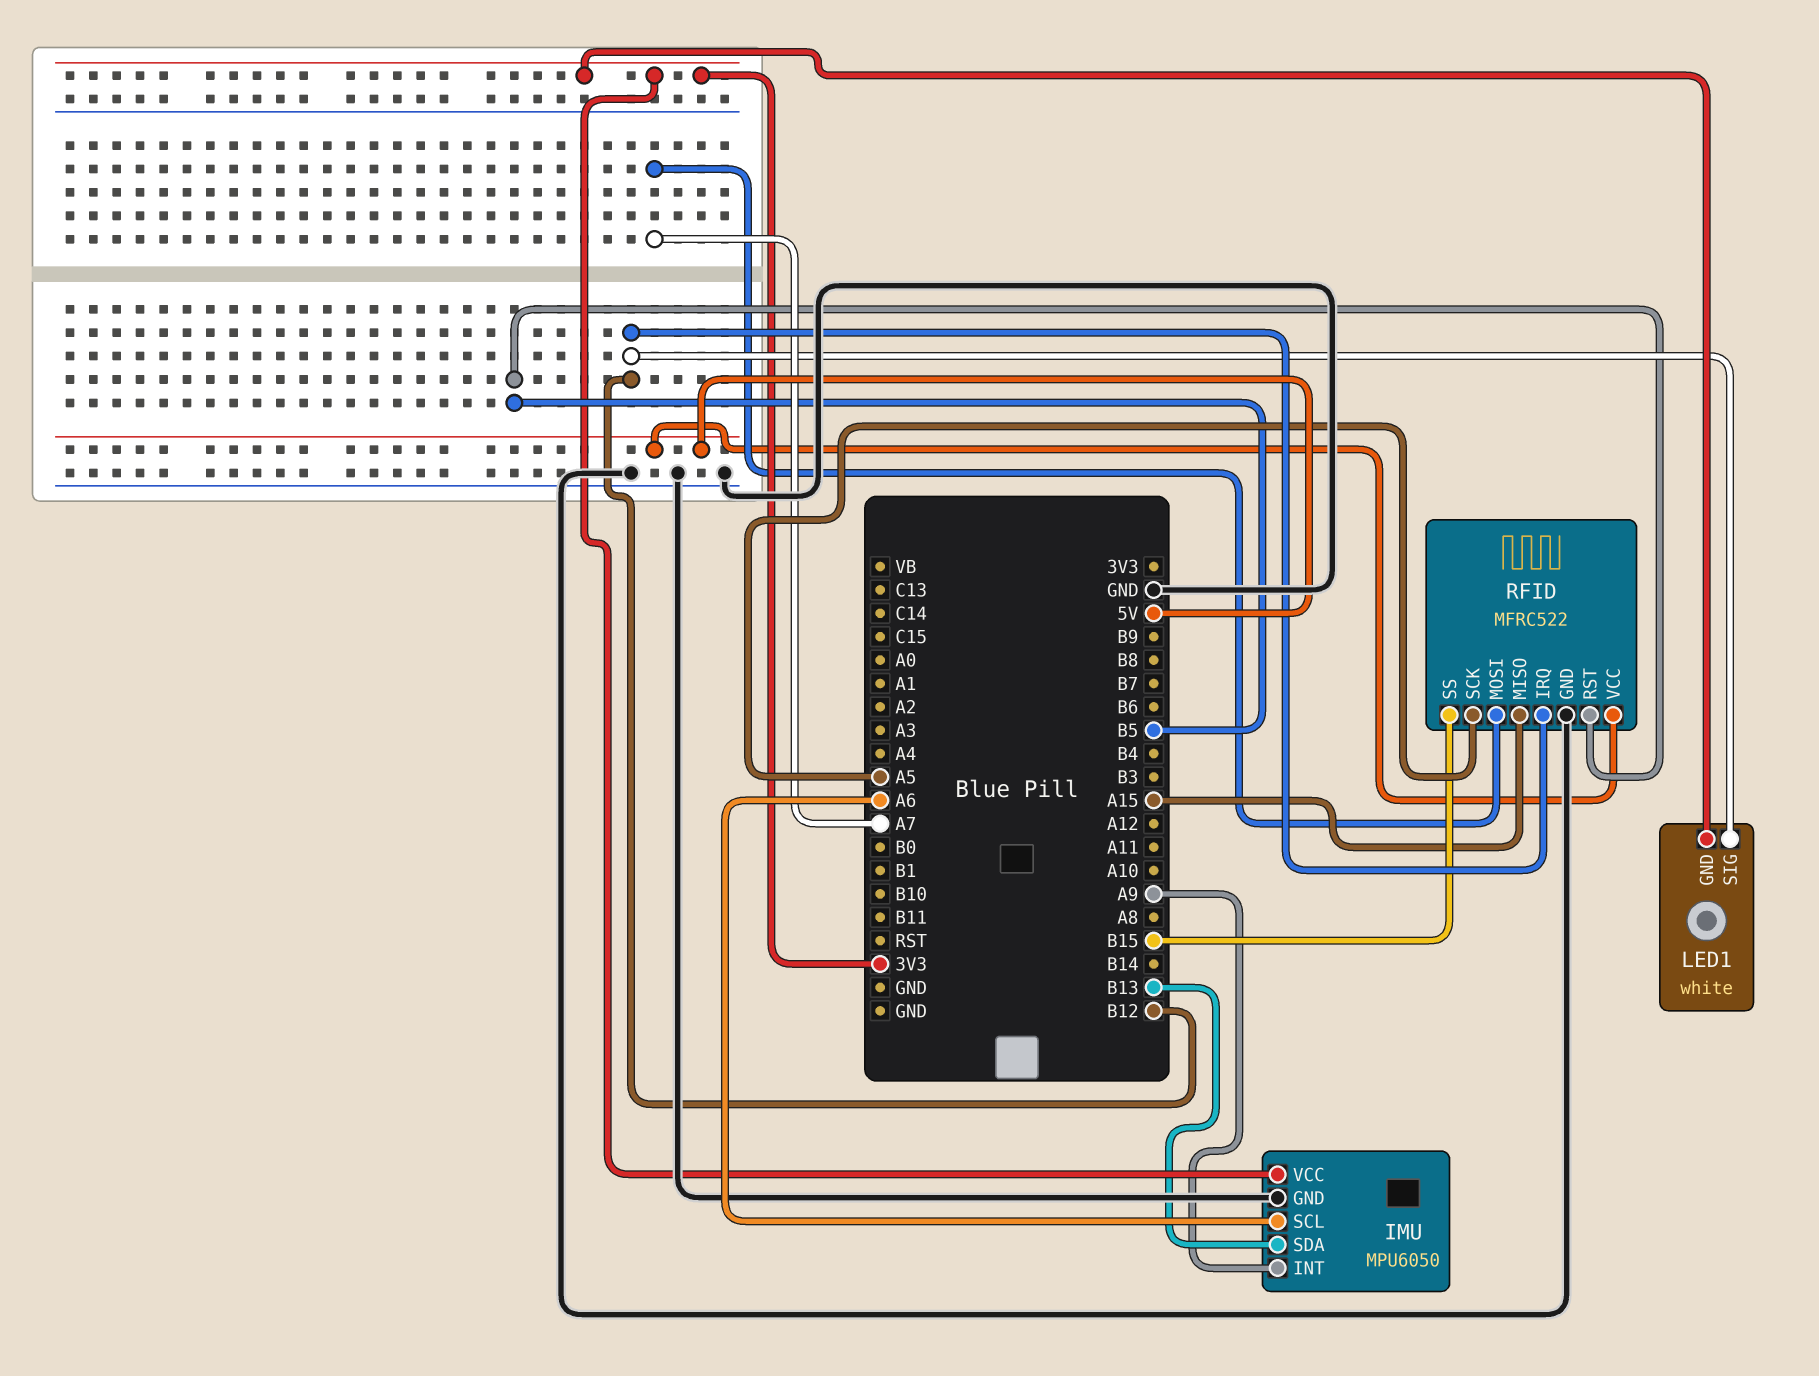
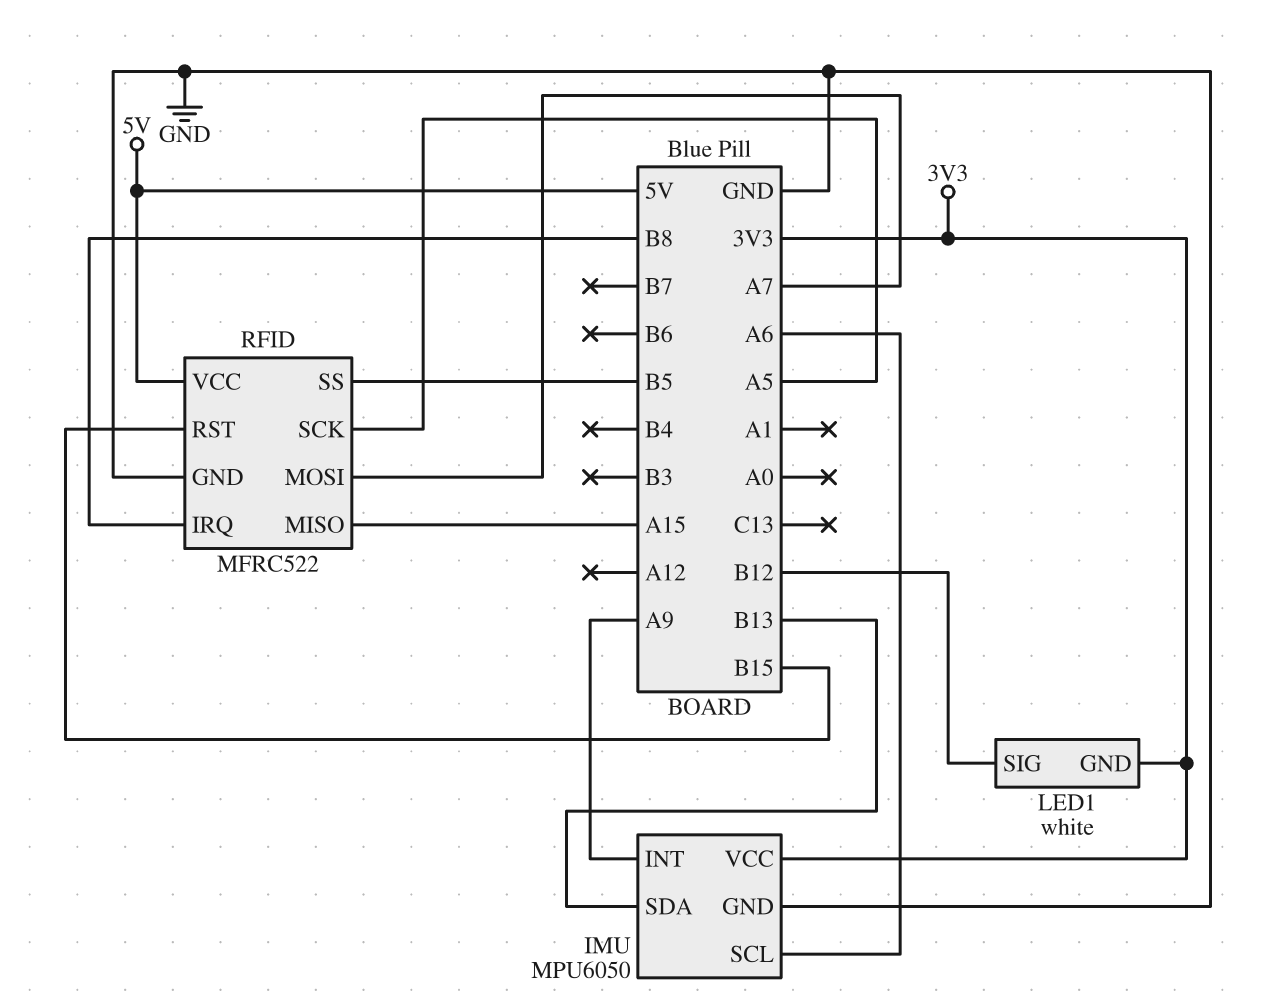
RFID pin IRQ: B12 -> B8
RFID pin RST: B5 -> B15
RFID pin SS: B15 -> B5

